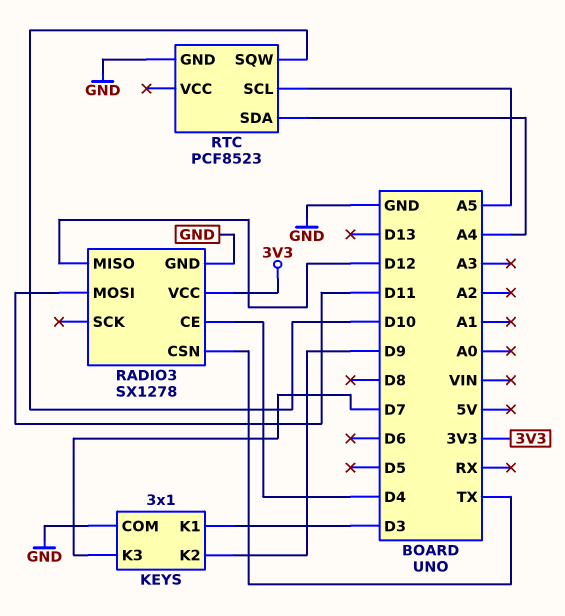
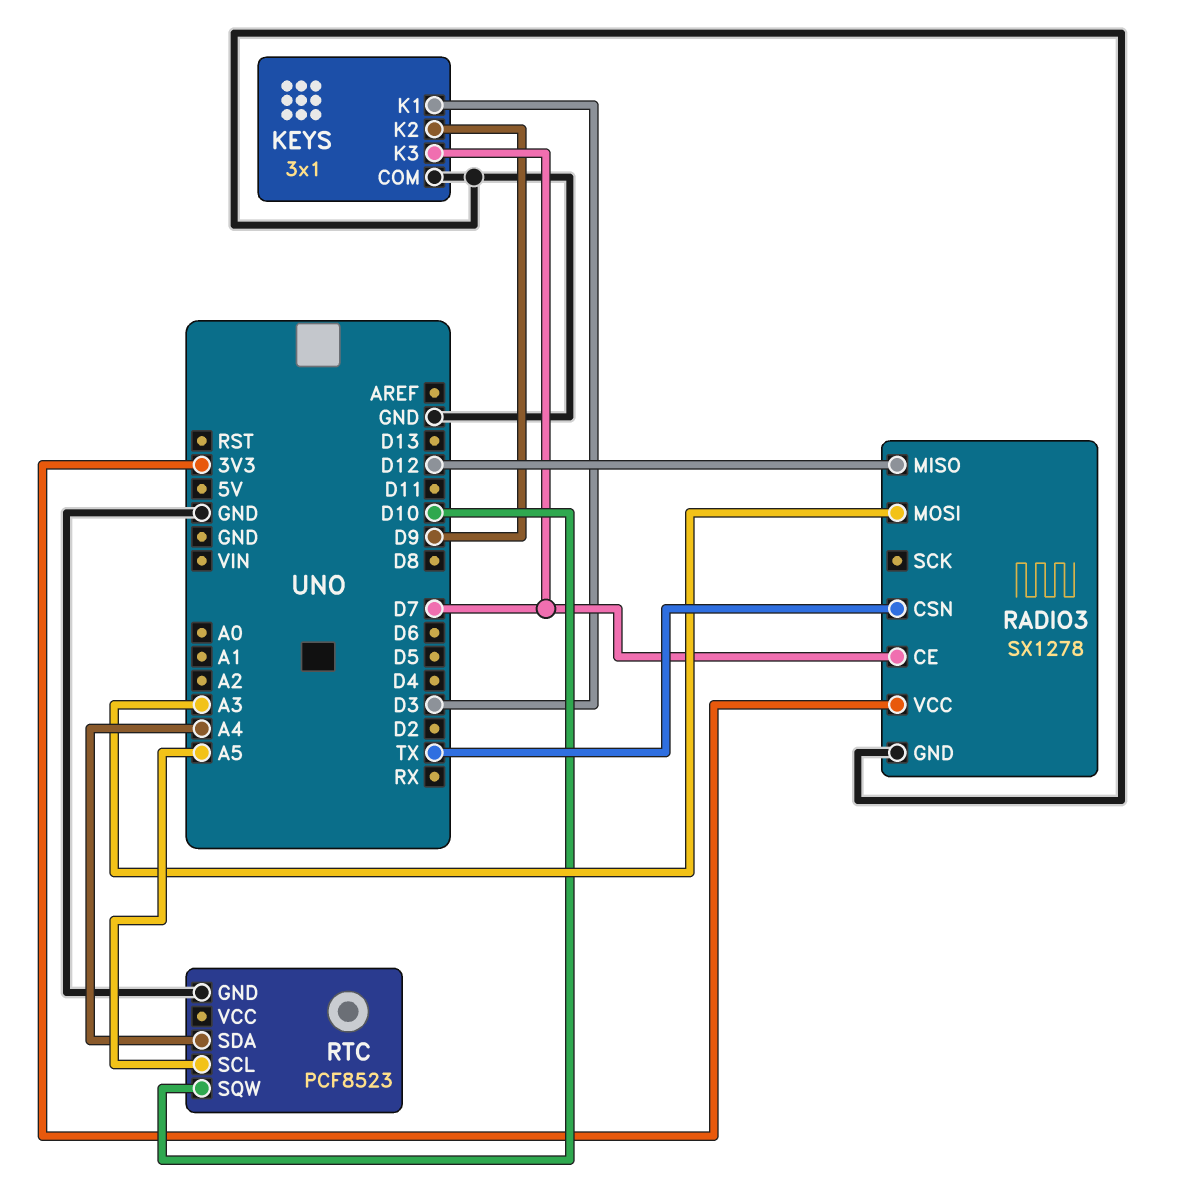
RADIO3 pin CE: D4 -> D7
RADIO3 pin MOSI: D11 -> A3

